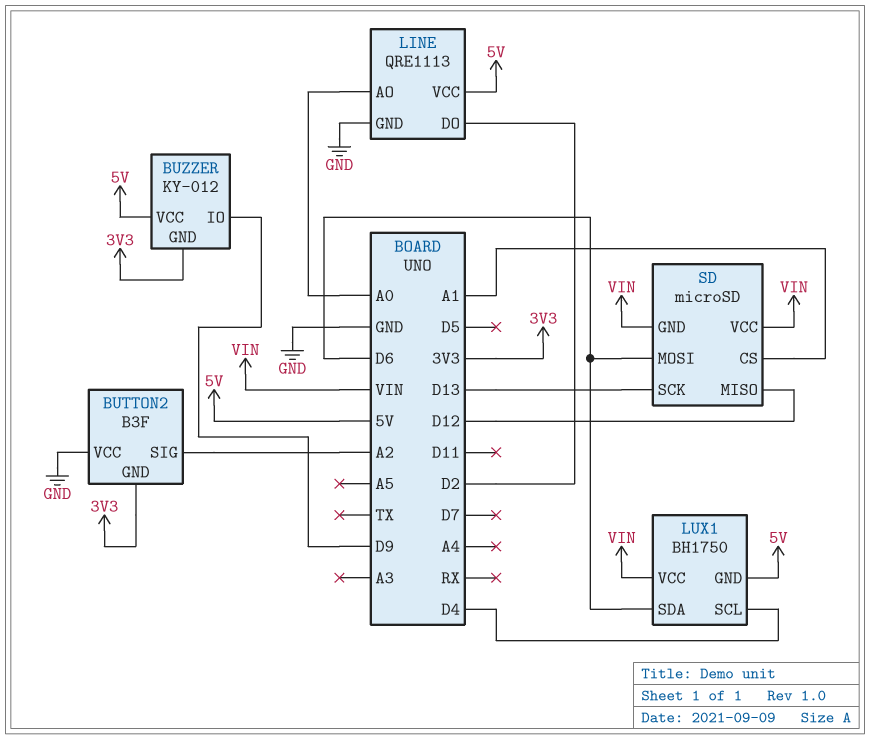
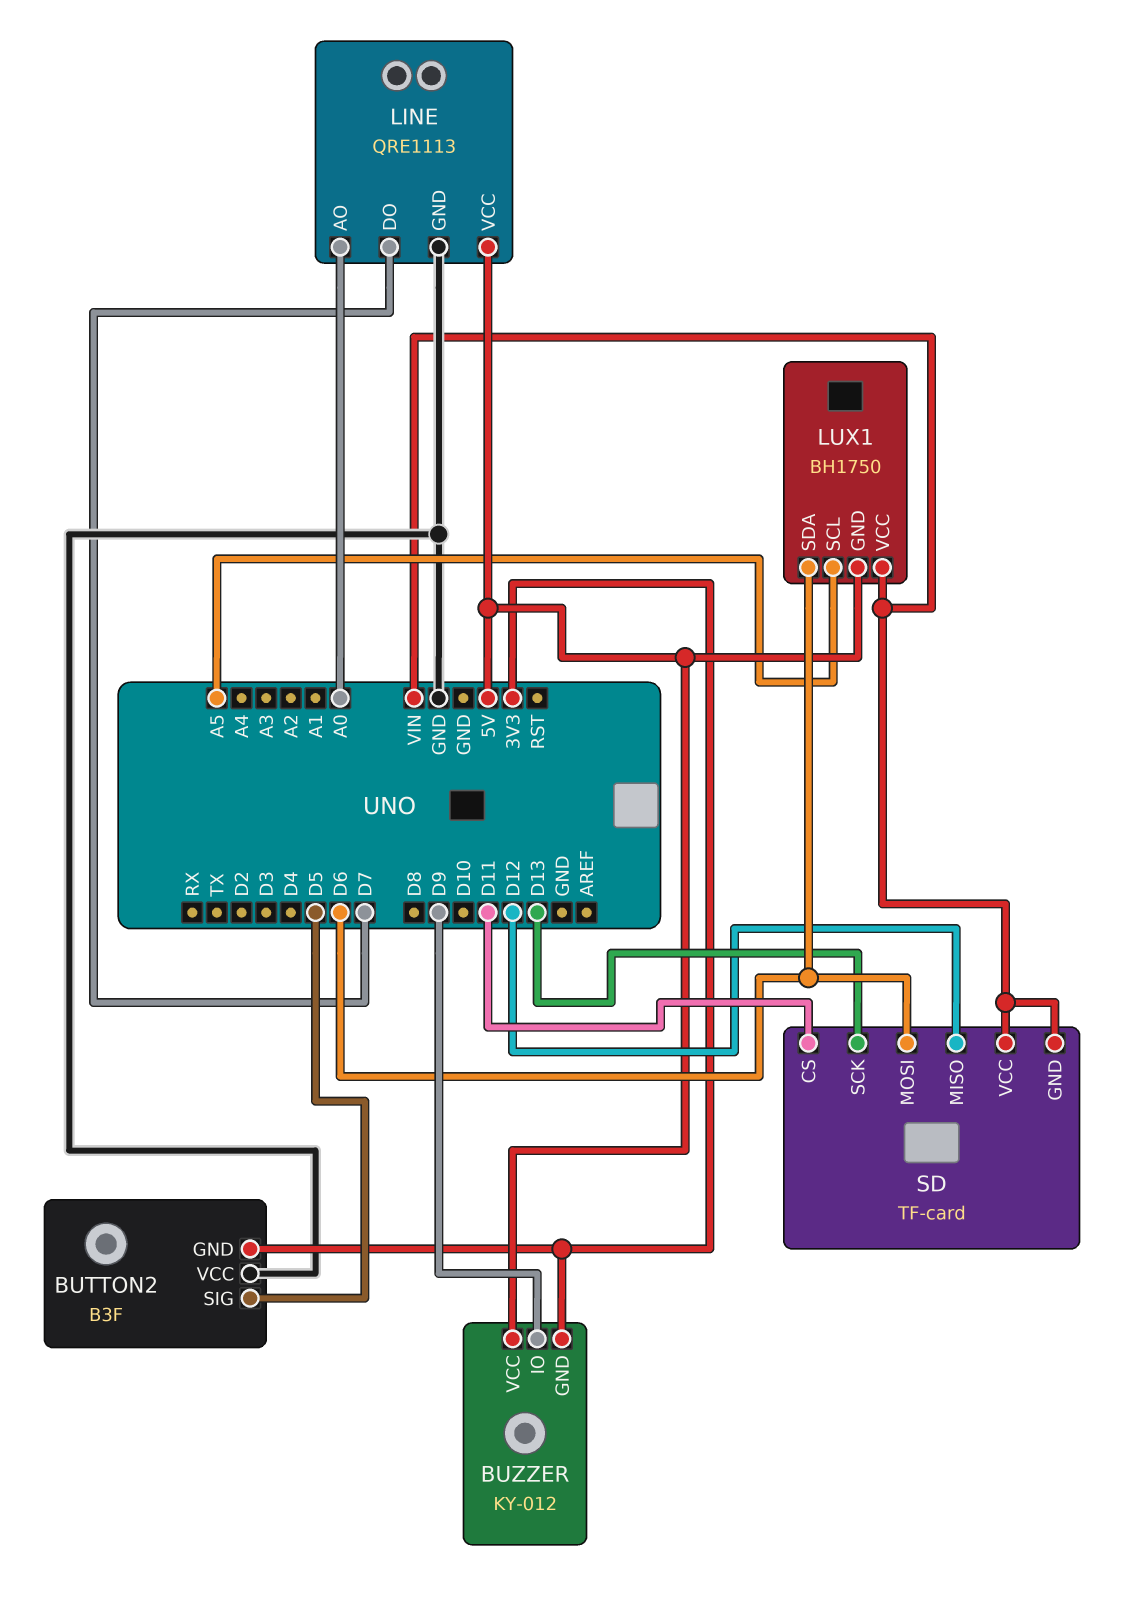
BUTTON2 pin SIG: A2 -> D5
LINE pin DO: D2 -> D7
LUX1 pin SCL: D4 -> A5
SD: microSD -> TF-card
SD pin CS: A1 -> D11

